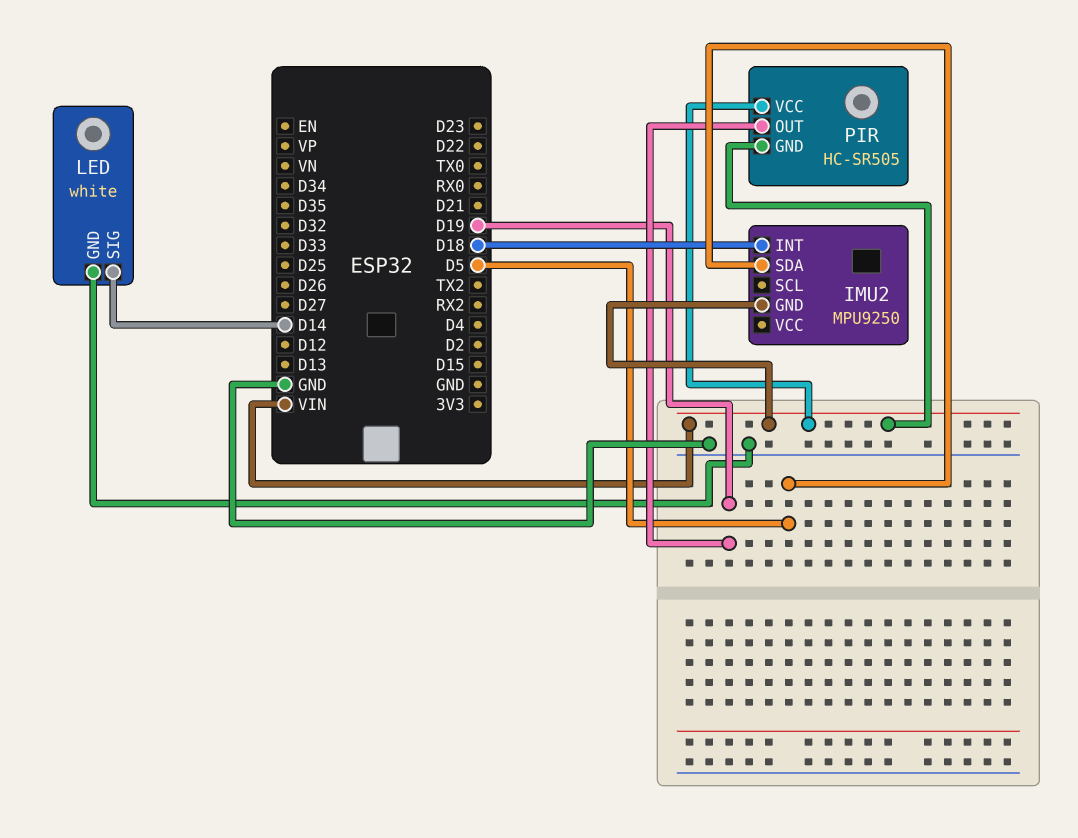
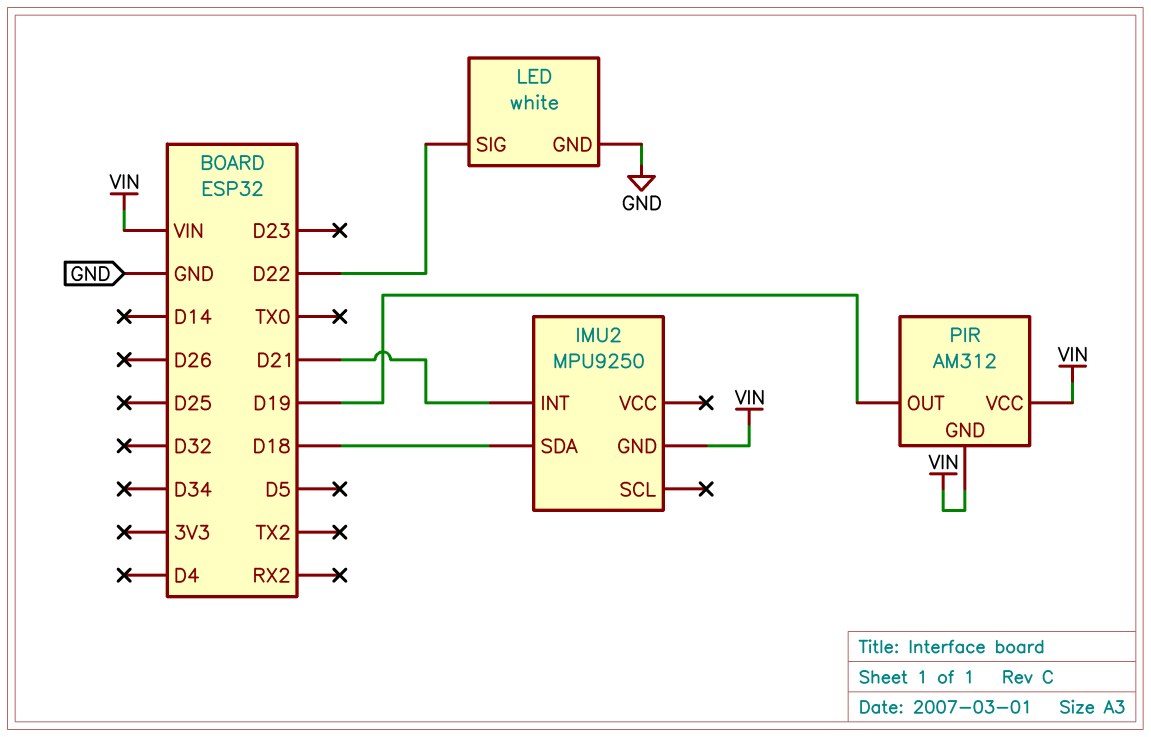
IMU2 pin INT: D18 -> D21
IMU2 pin SDA: D5 -> D18
LED pin SIG: D14 -> D22
PIR: HC-SR505 -> AM312

